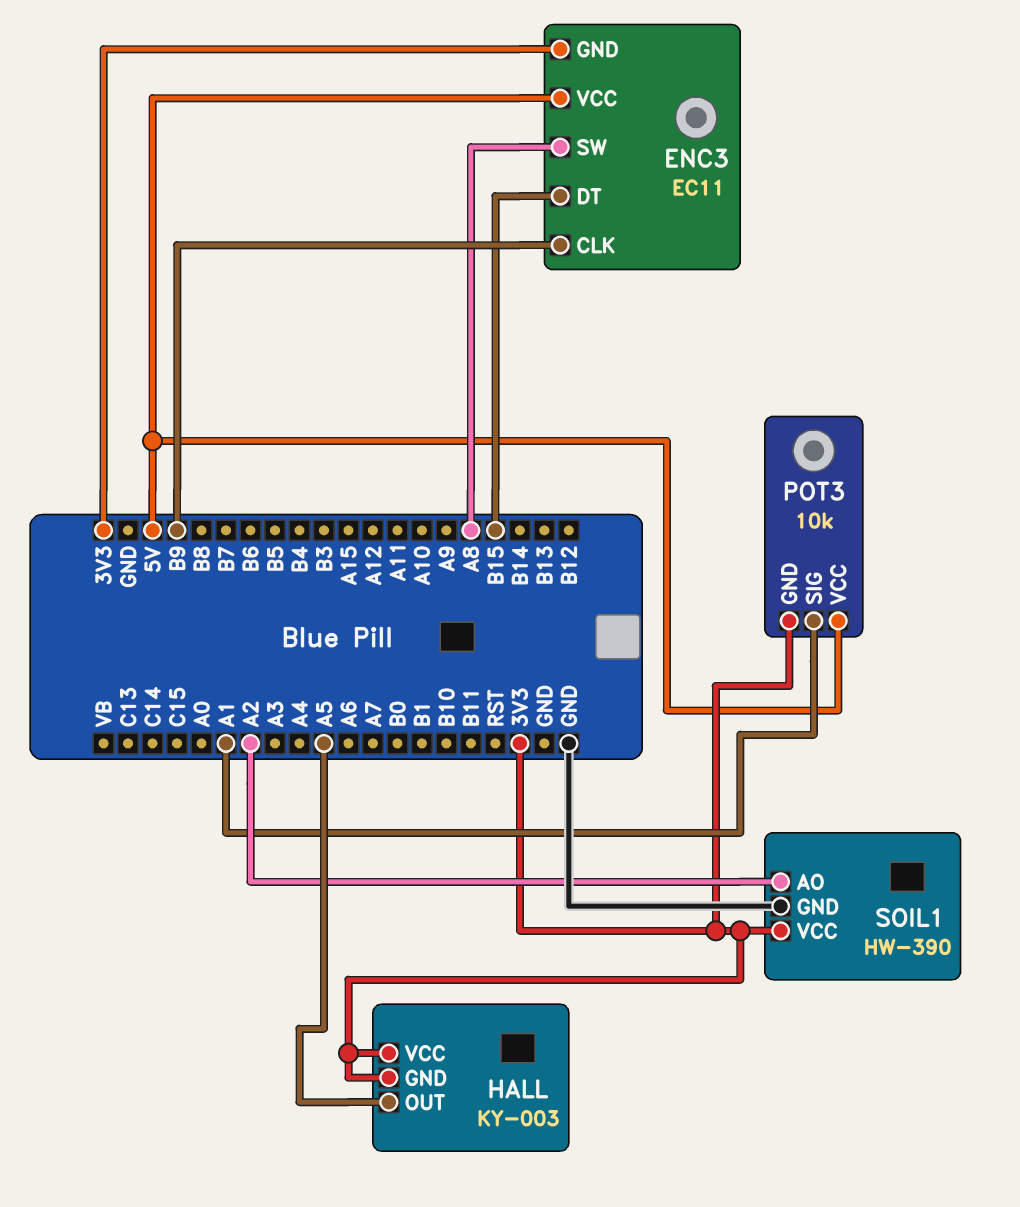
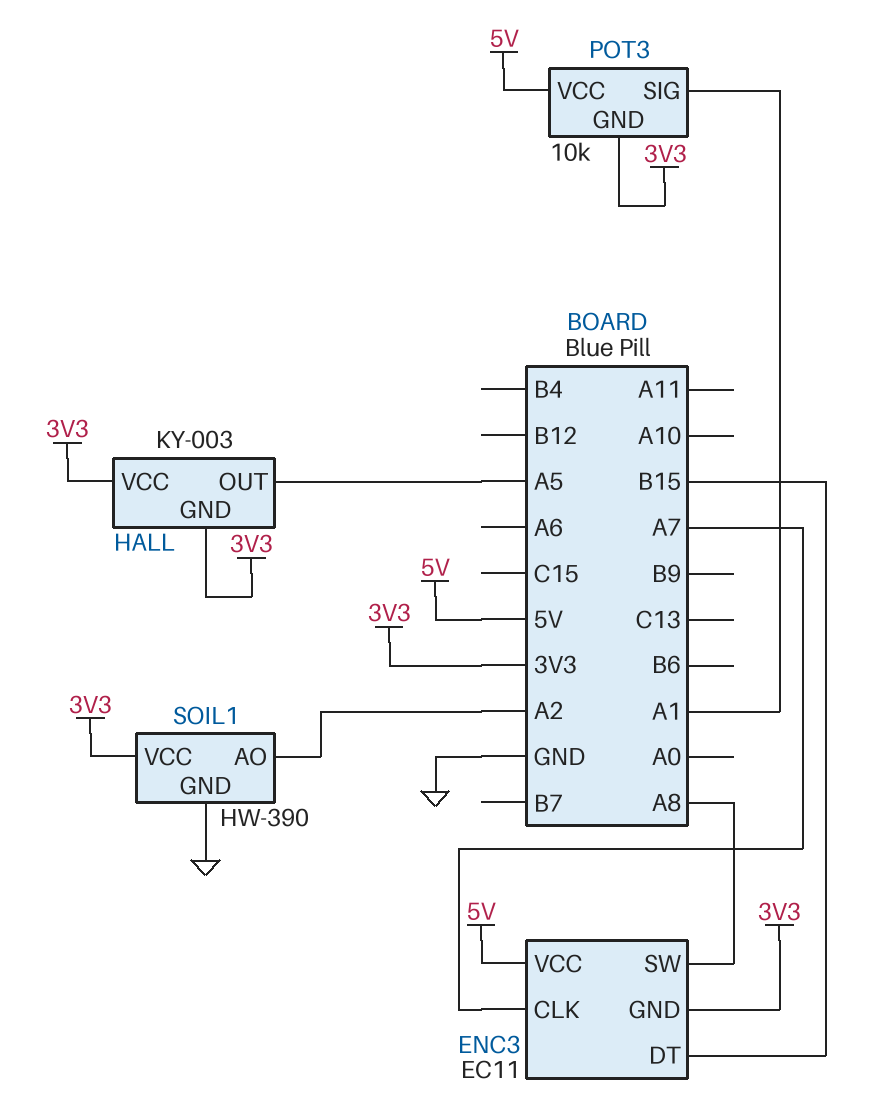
ENC3 pin CLK: B9 -> A7

